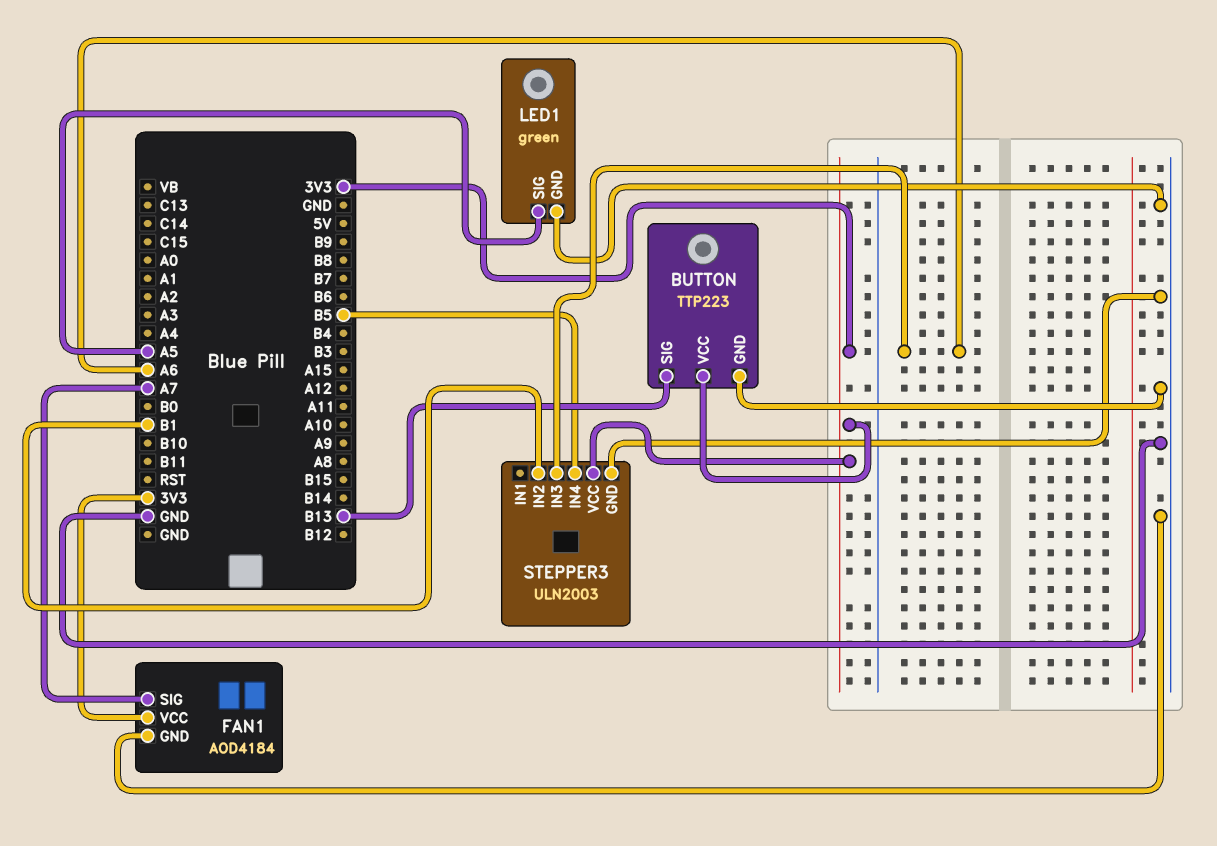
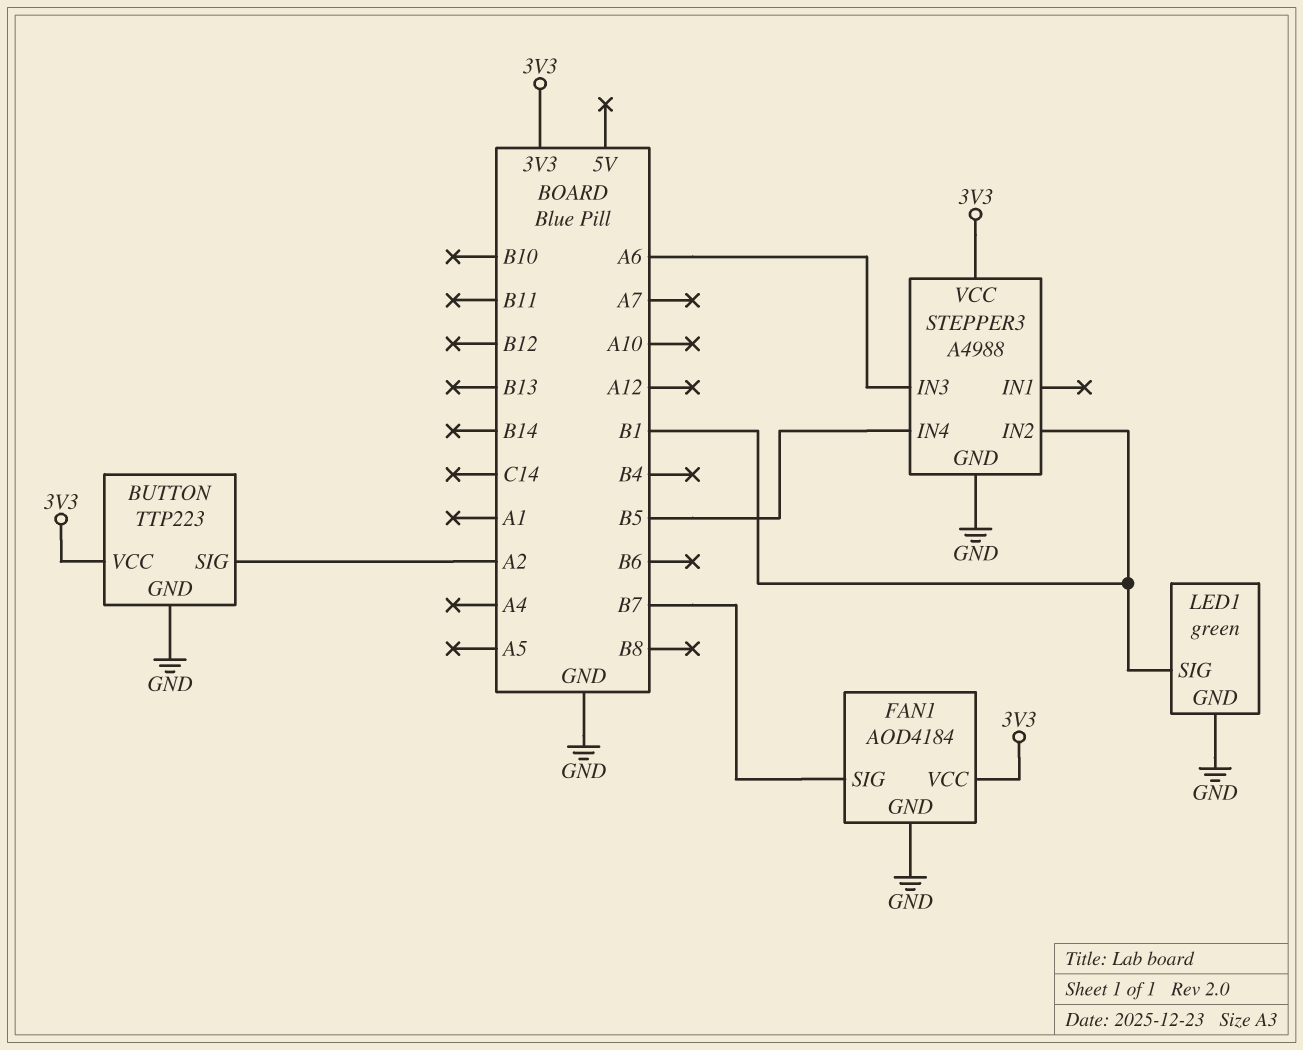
BUTTON pin SIG: B13 -> A2
FAN1 pin SIG: A7 -> B7
LED1 pin SIG: A5 -> B1
STEPPER3: ULN2003 -> A4988

